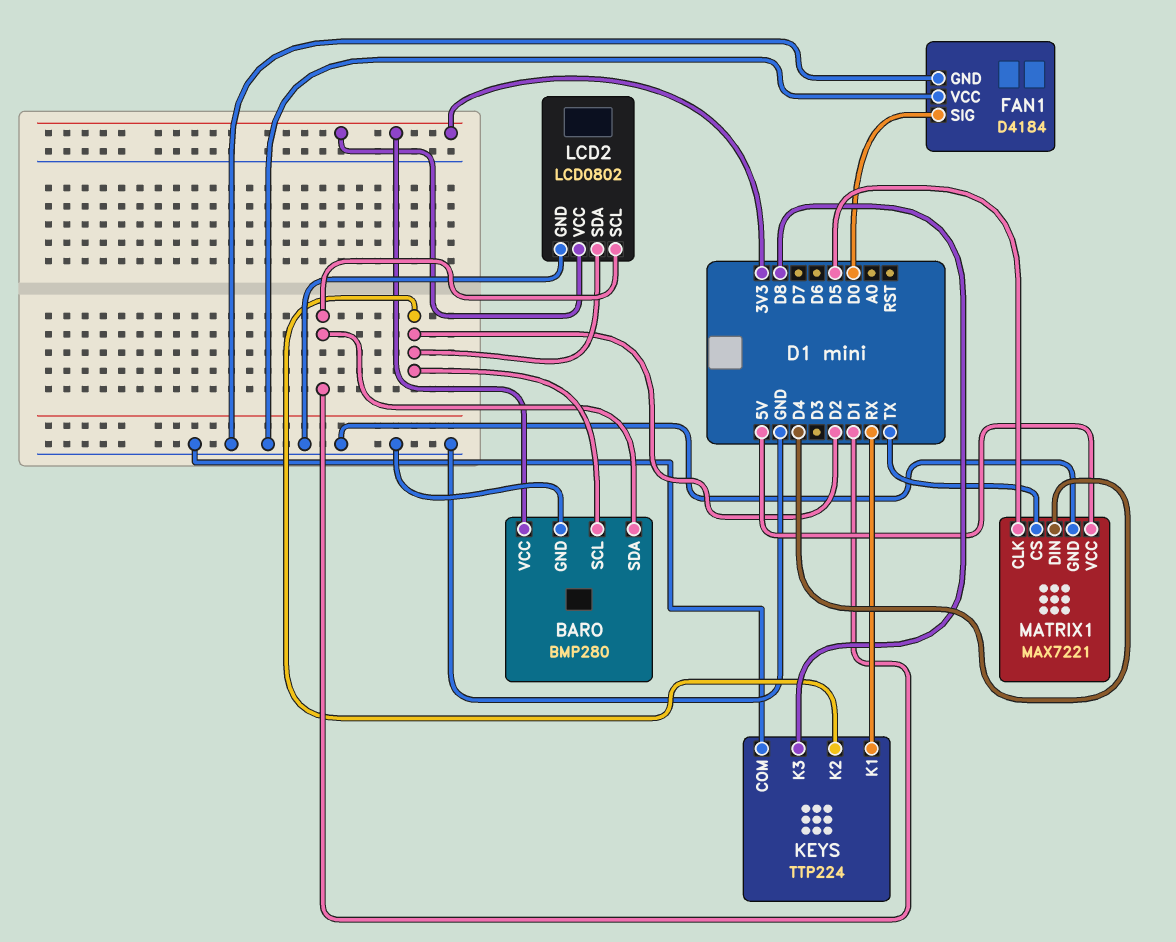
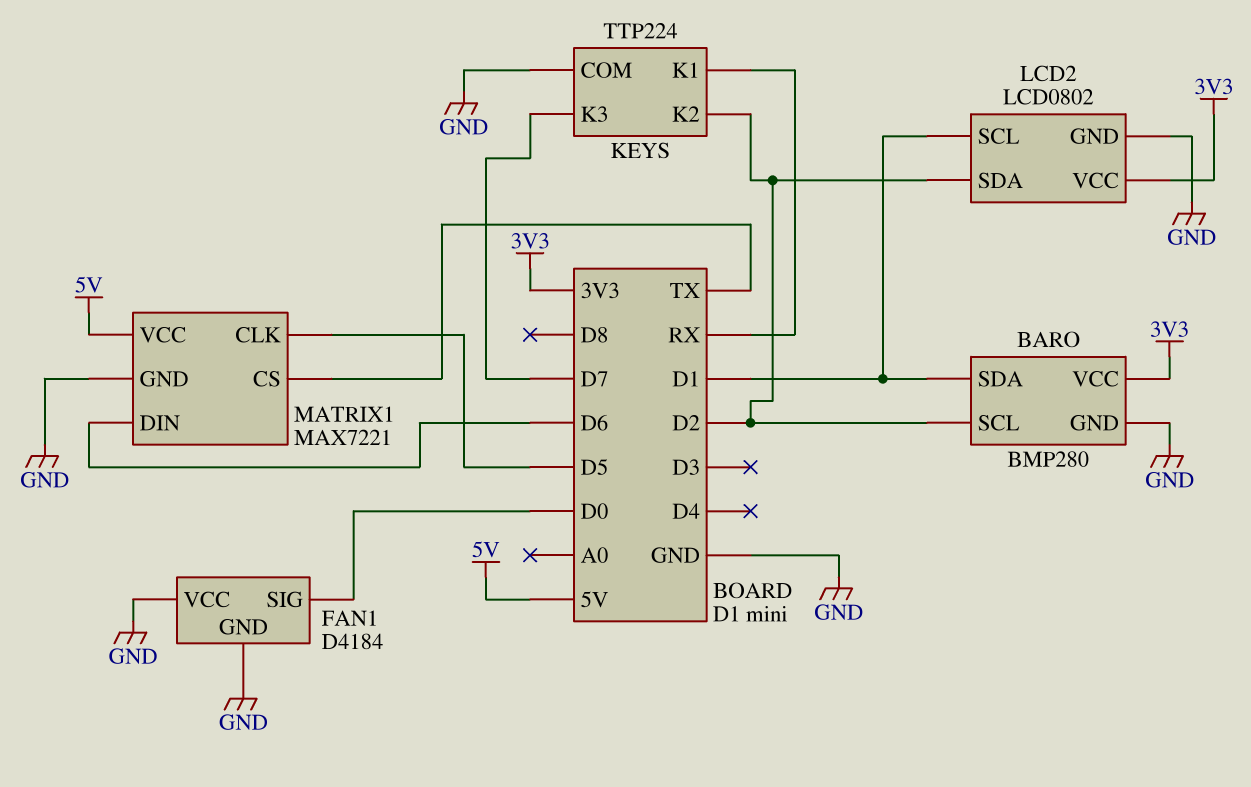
KEYS pin K3: D8 -> D7
MATRIX1 pin DIN: D4 -> D6

